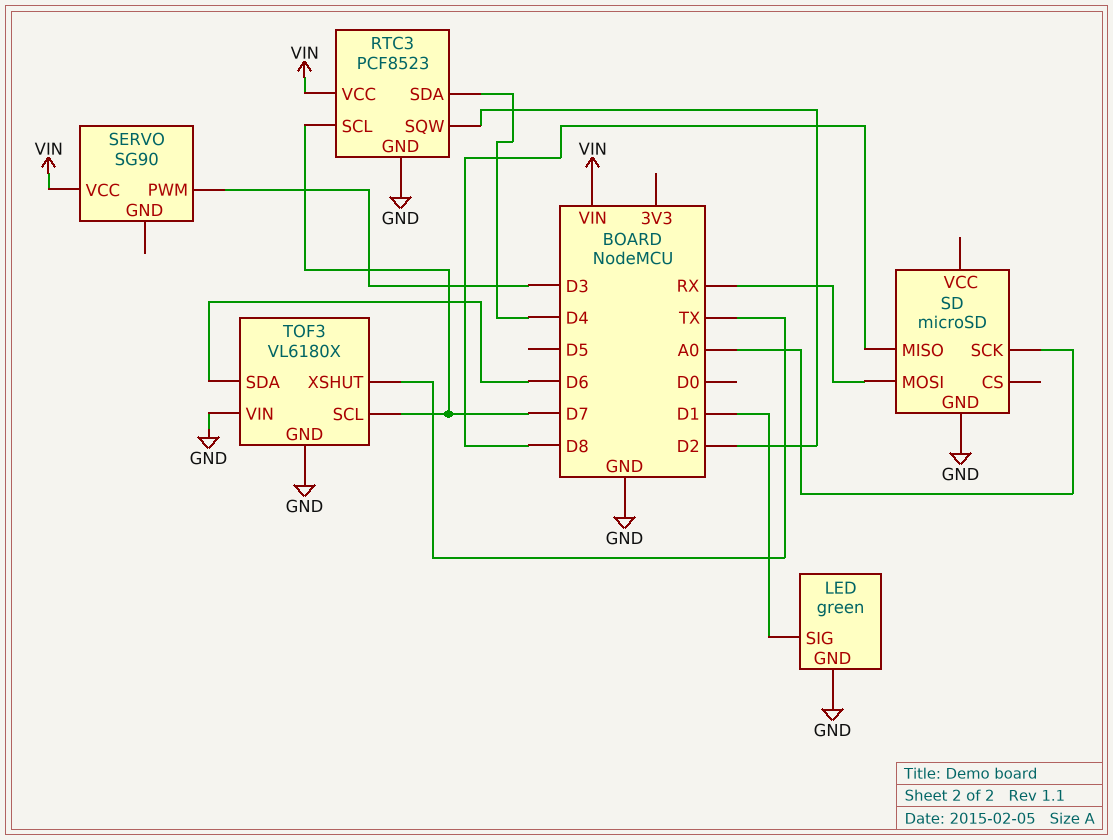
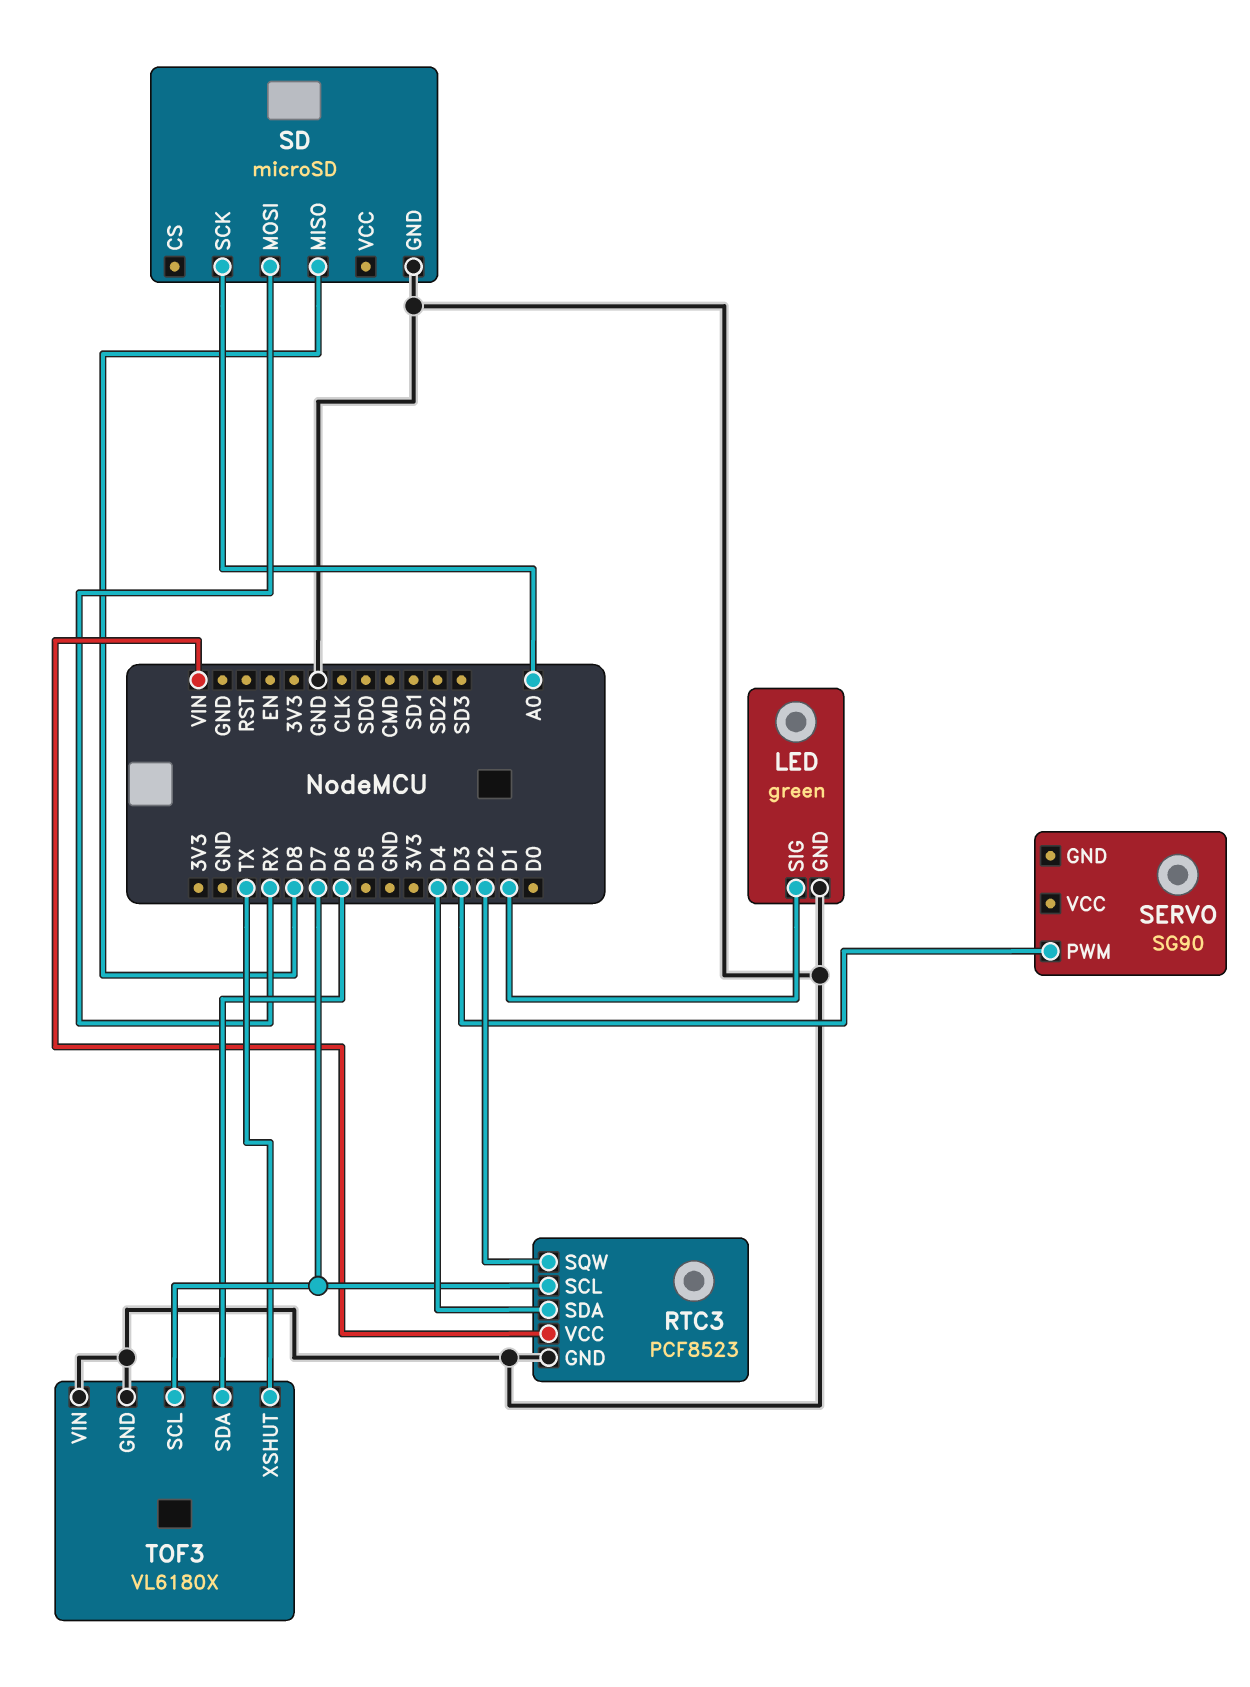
SERVO pin VCC: VIN -> none

